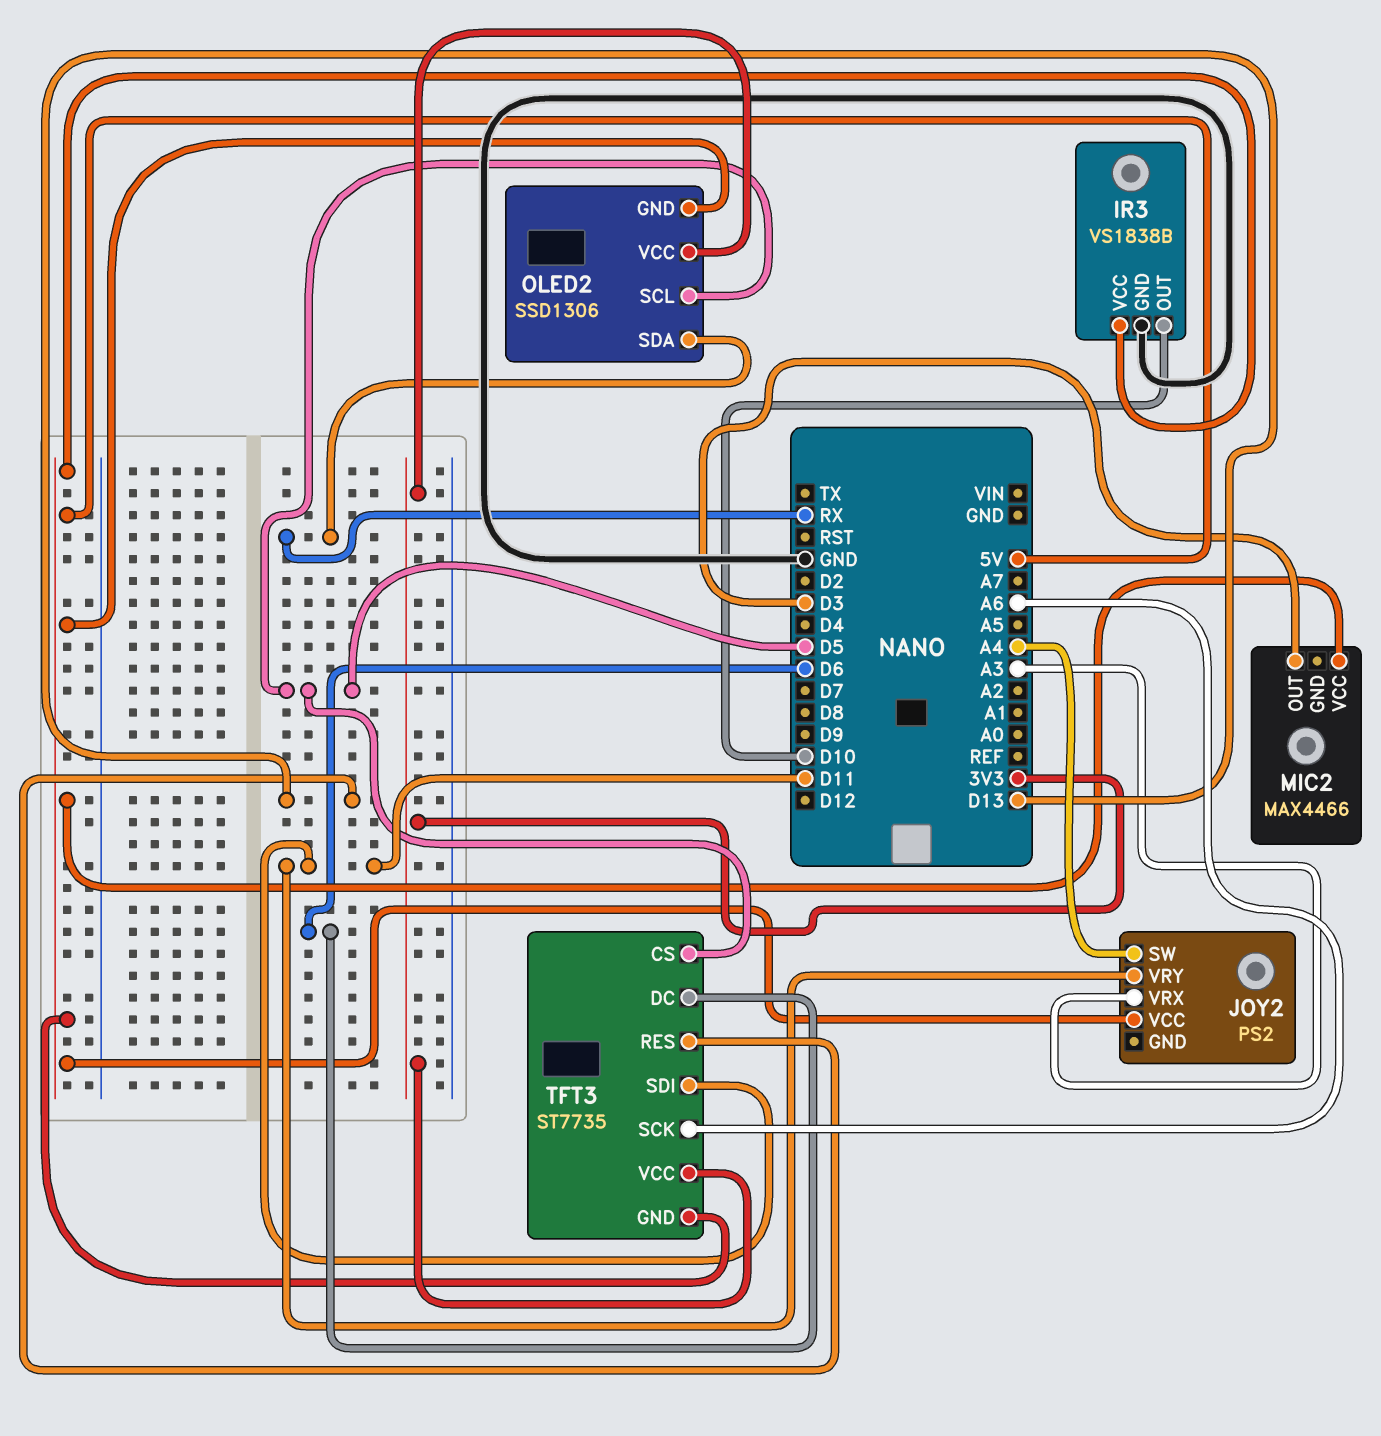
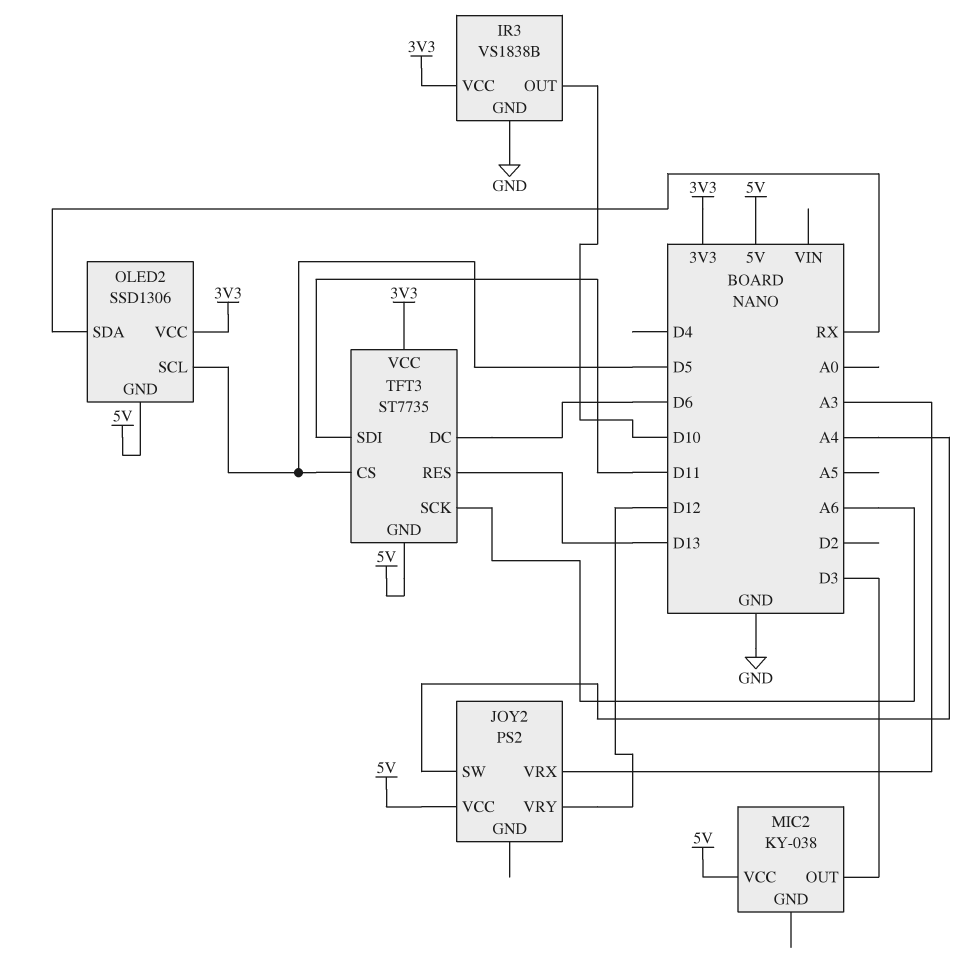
IR3 pin VCC: 5V -> 3V3
JOY2 pin VRY: D11 -> D12
MIC2: MAX4466 -> KY-038

